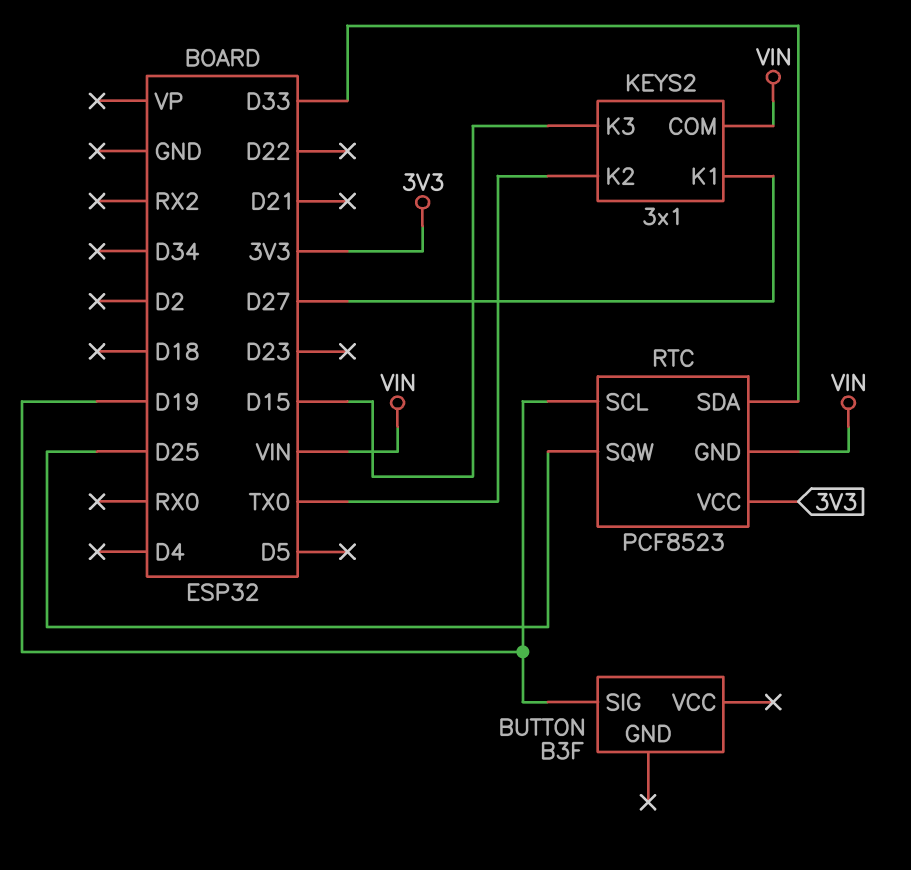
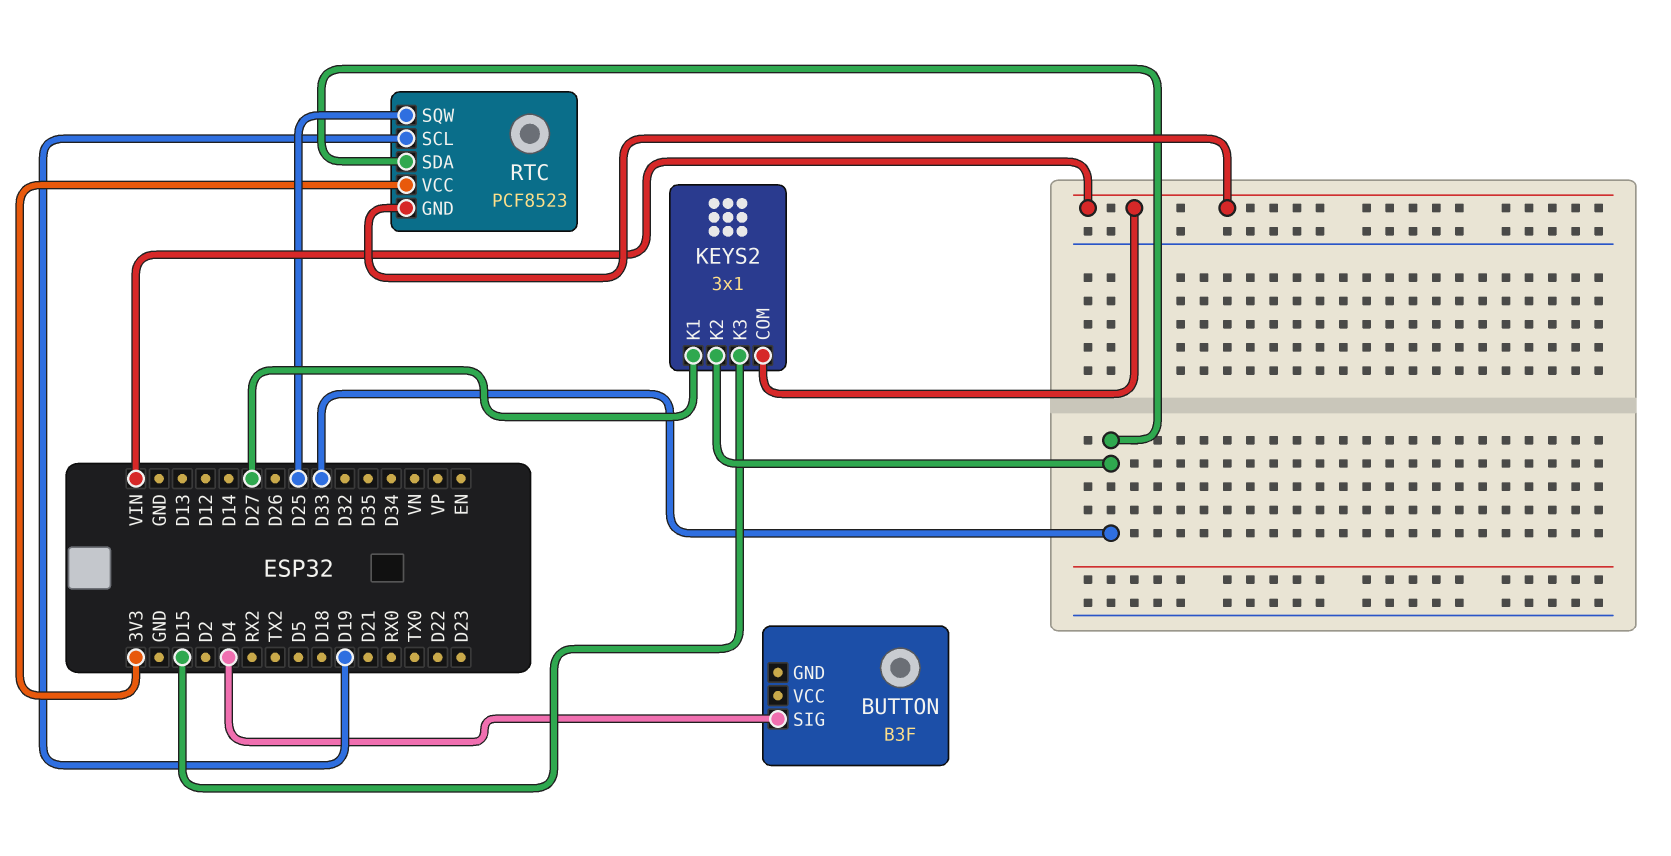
BUTTON pin SIG: D19 -> D4
KEYS2 pin K2: TX0 -> D33

